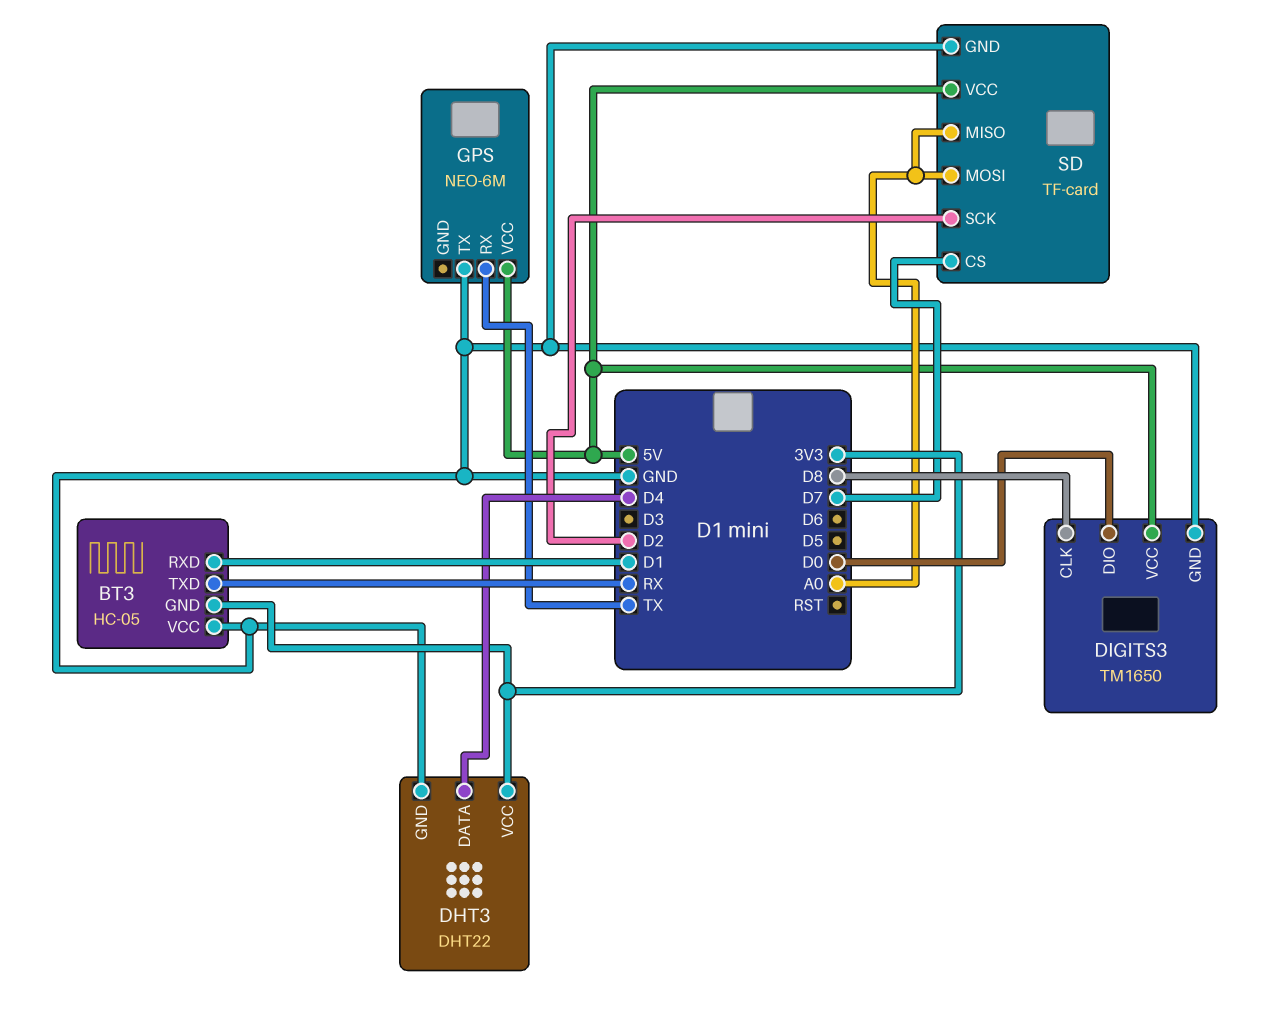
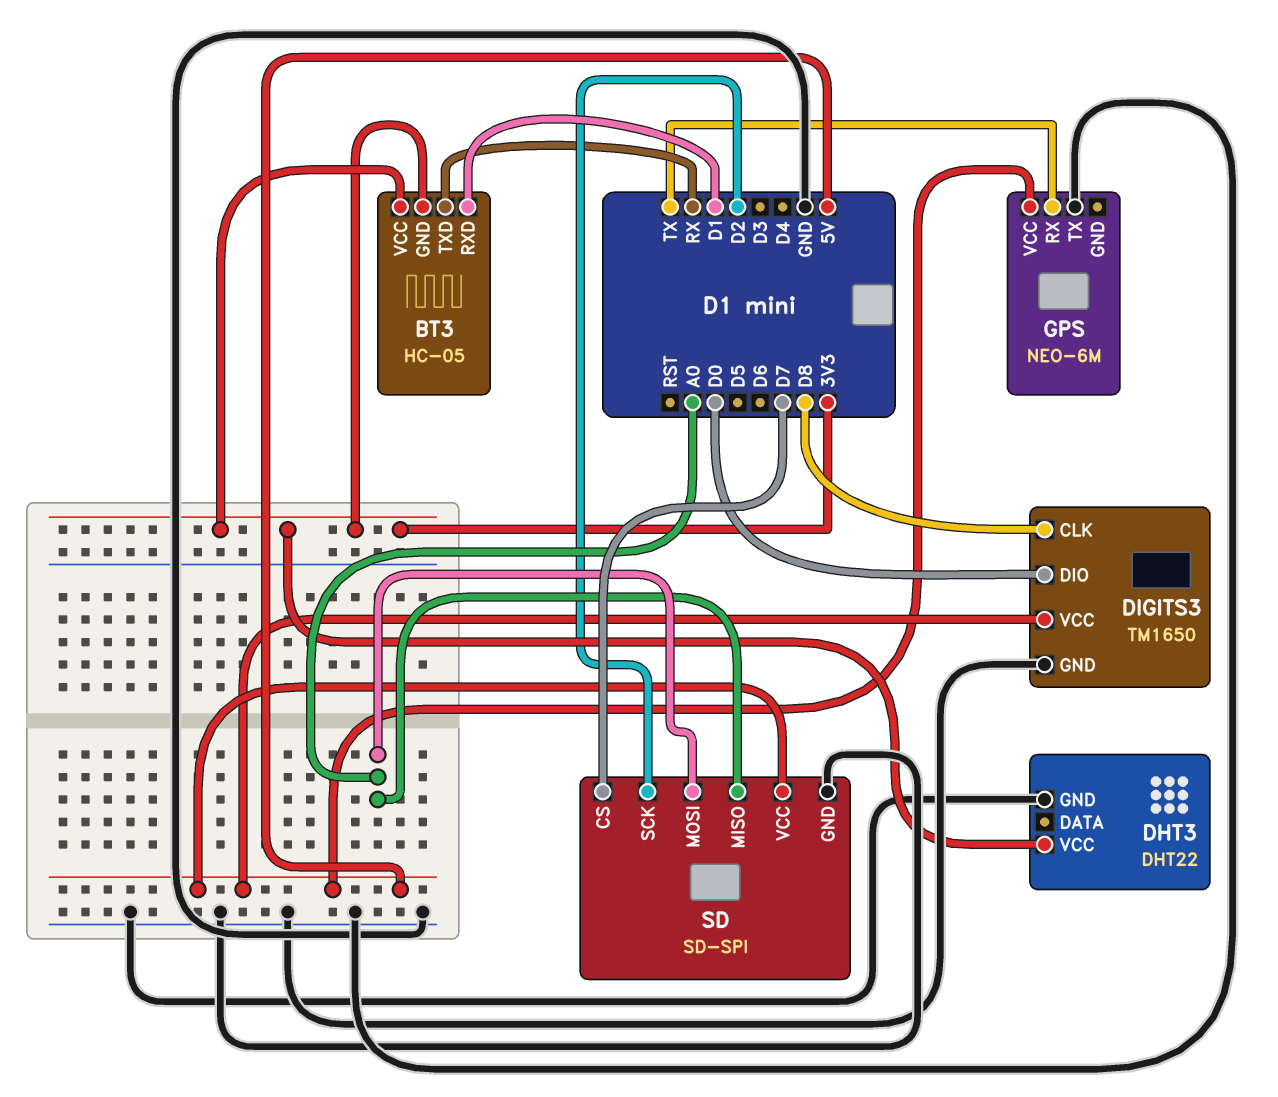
BT3 pin VCC: GND -> 3V3
DHT3 pin DATA: D4 -> none
SD: TF-card -> SD-SPI

